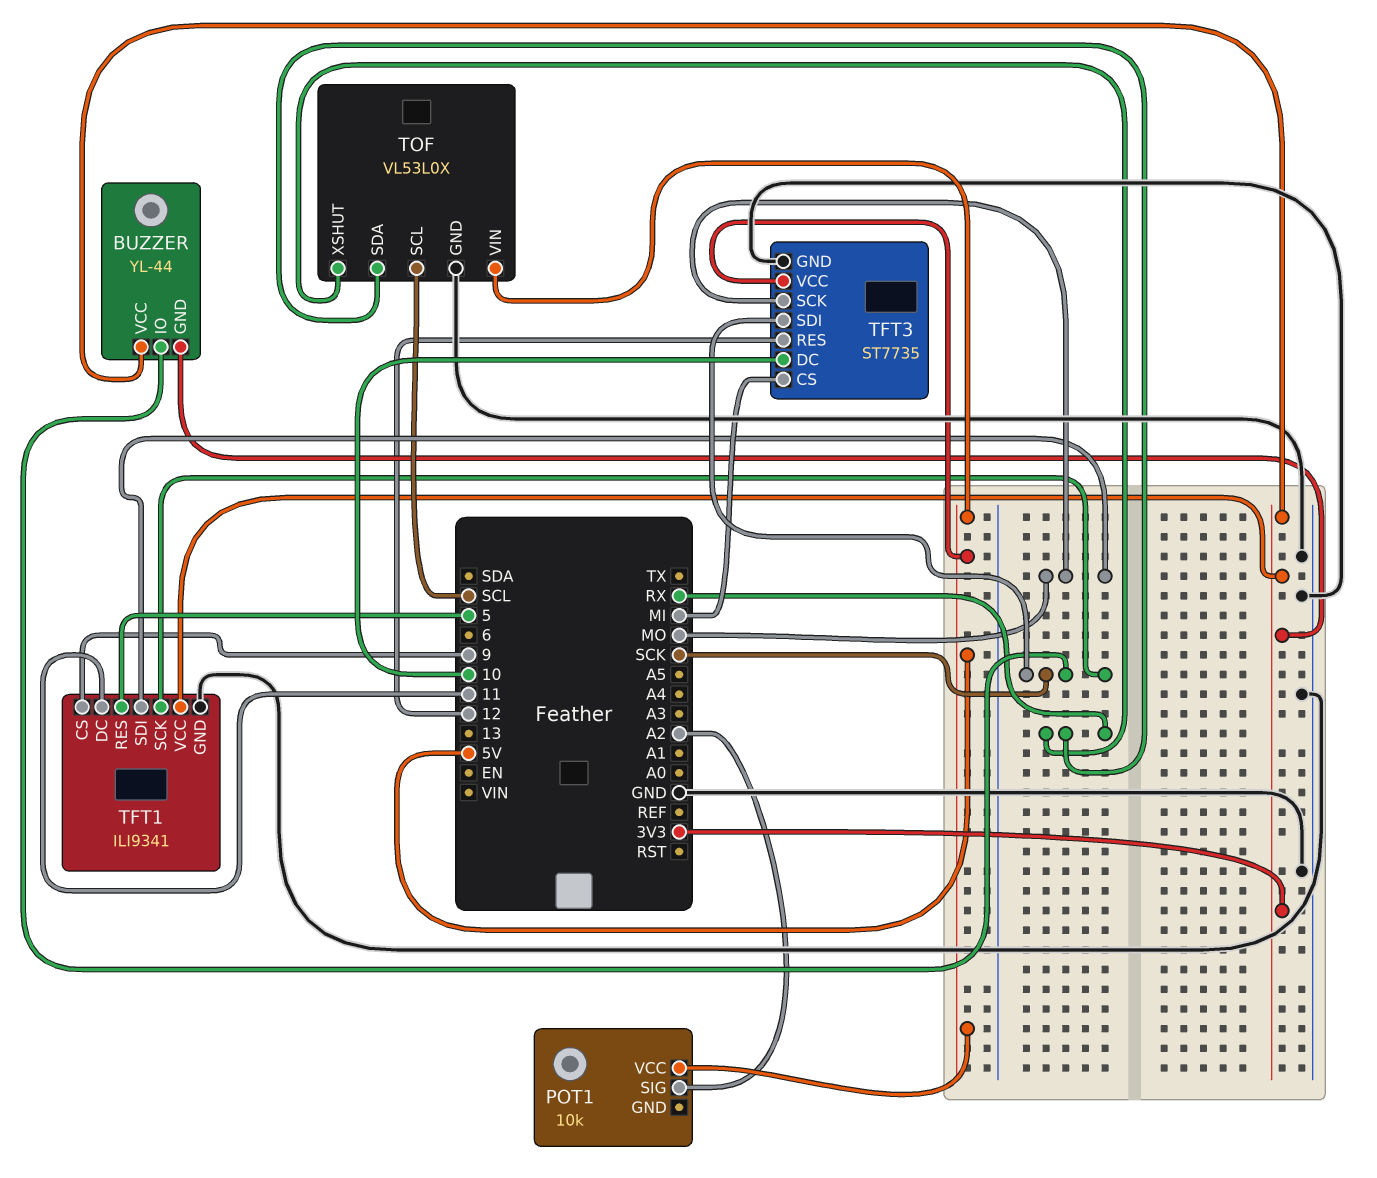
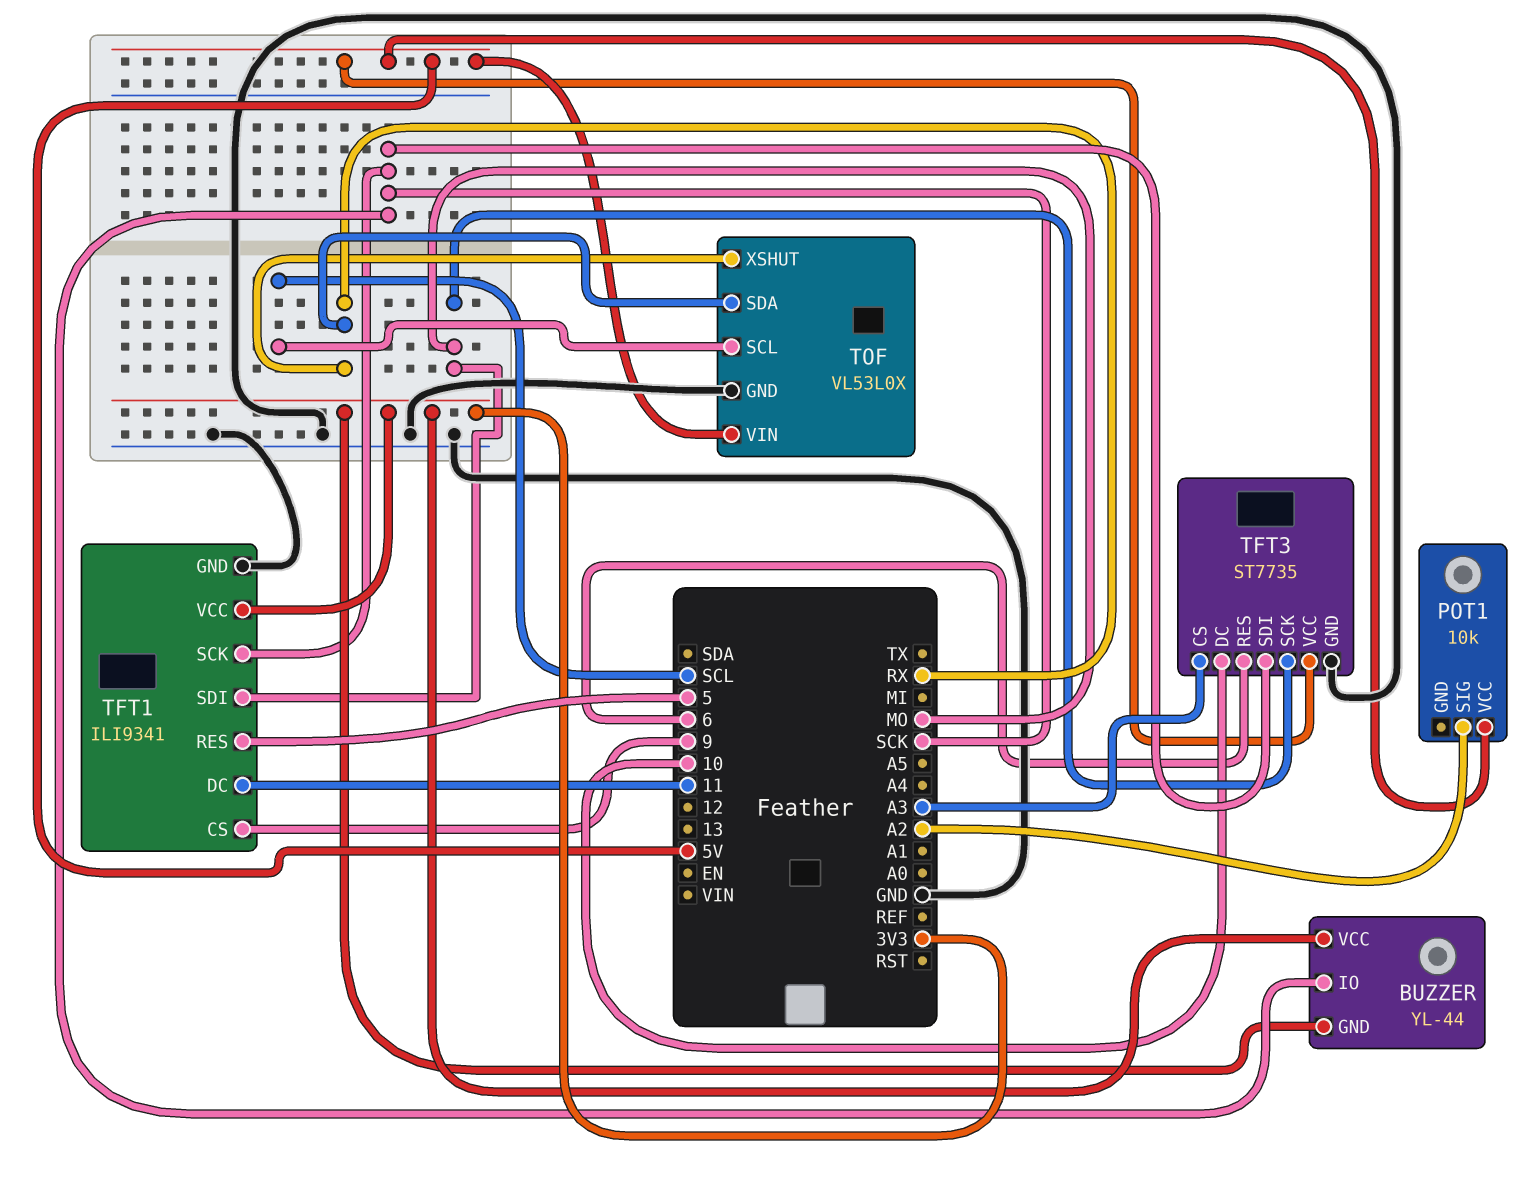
TFT3 pin CS: MI -> A3
TFT3 pin RES: 12 -> 6

